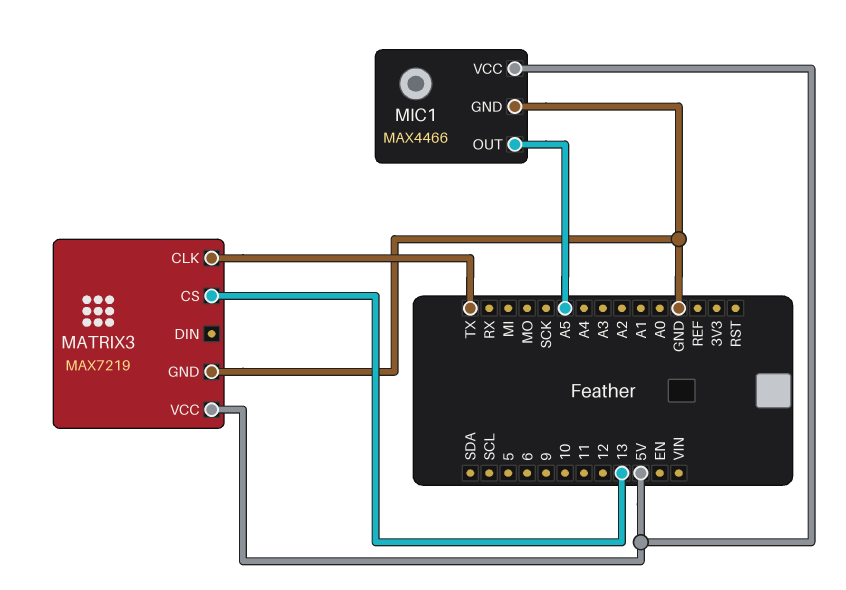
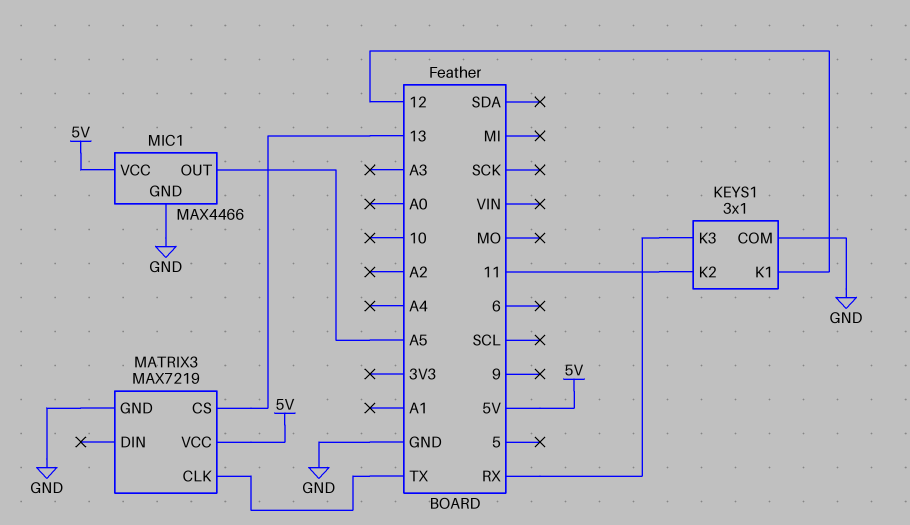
KEYS1: none -> 3x1
KEYS1 pin COM: none -> GND
KEYS1 pin K1: none -> 12
KEYS1 pin K2: none -> 11
KEYS1 pin K3: none -> RX

